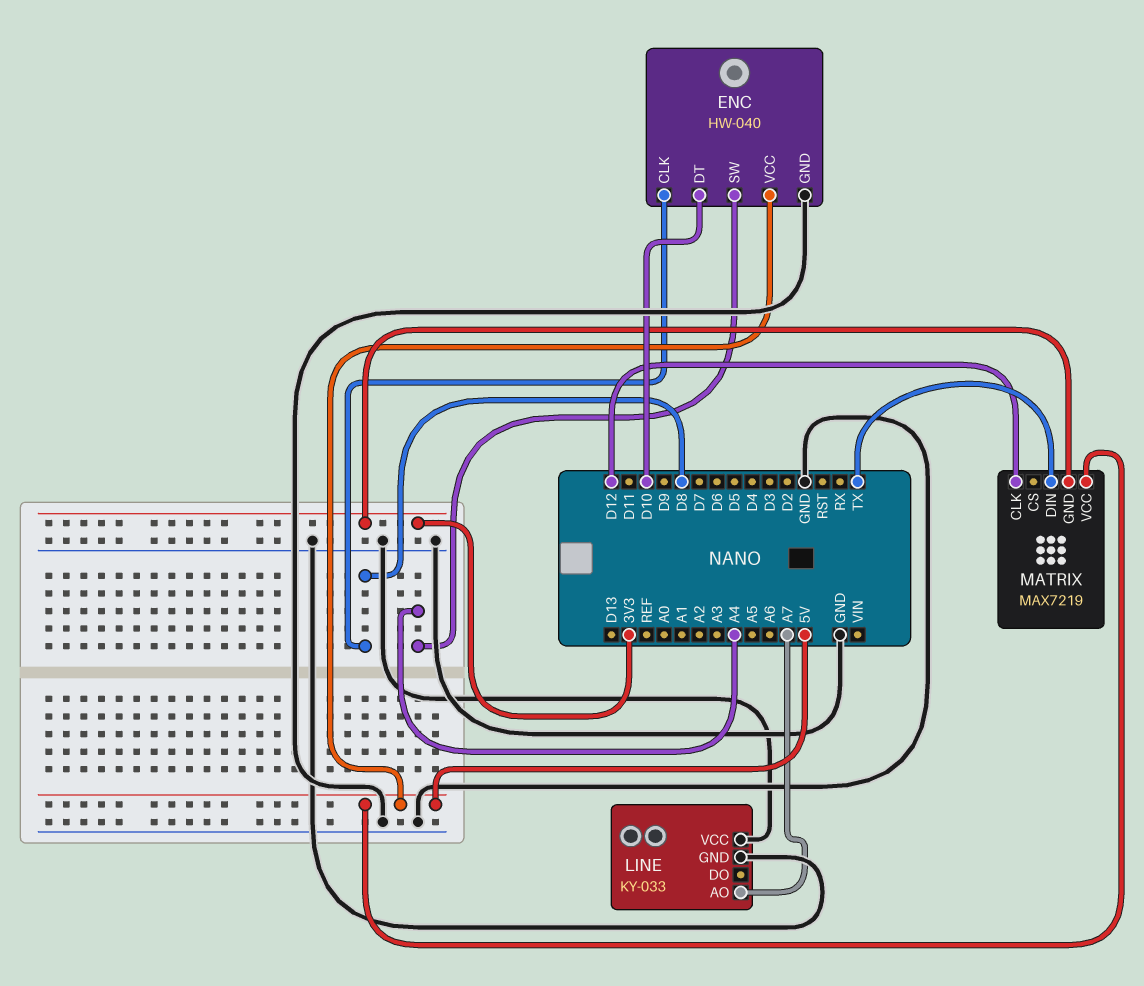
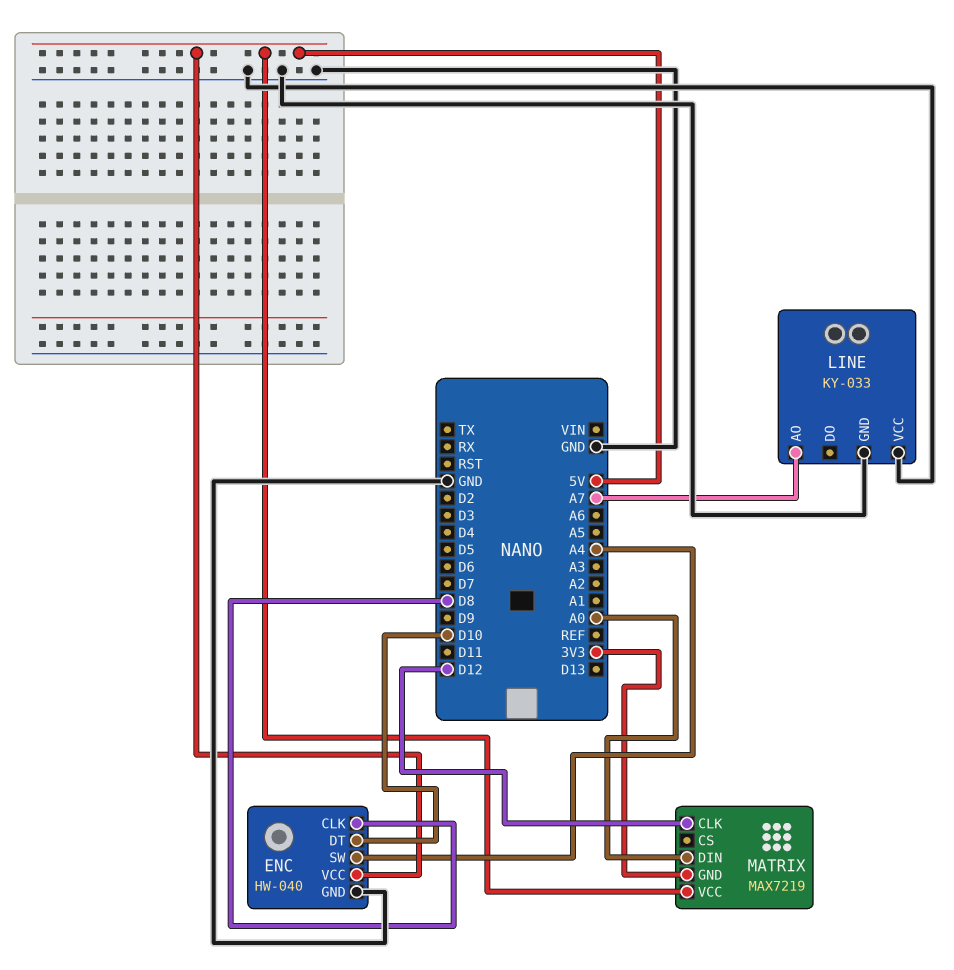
MATRIX pin DIN: TX -> A0

